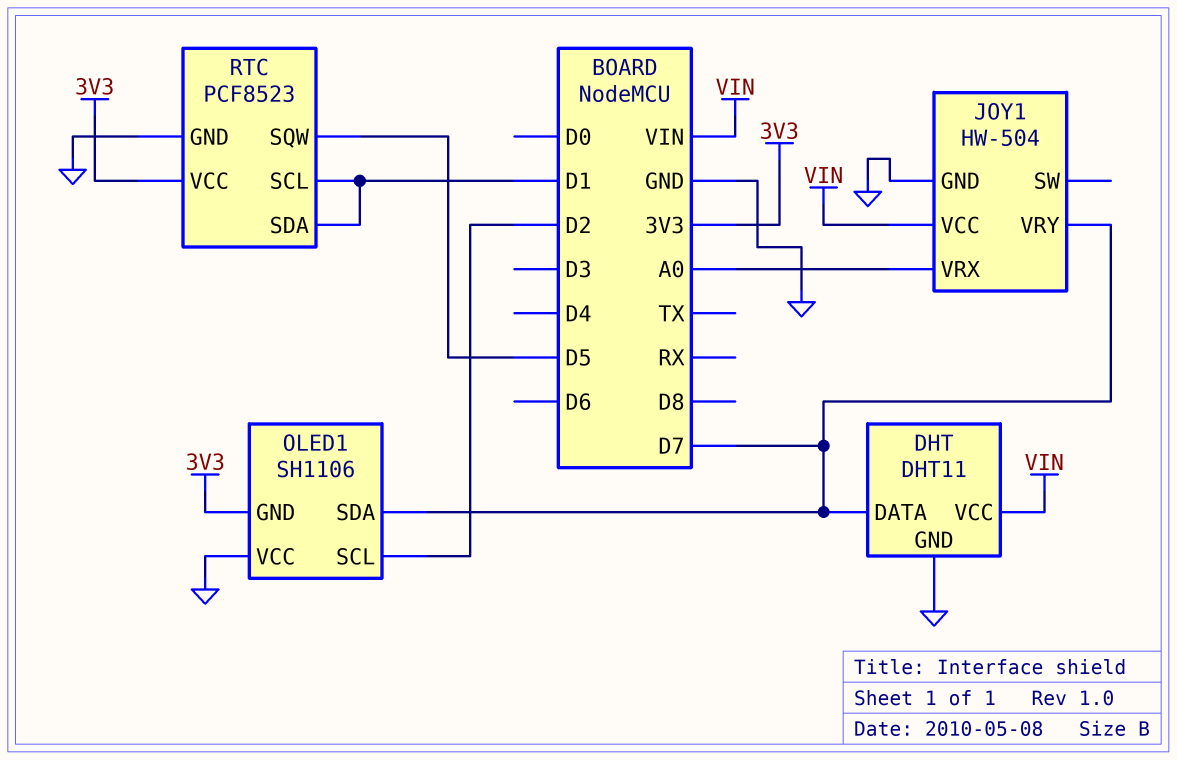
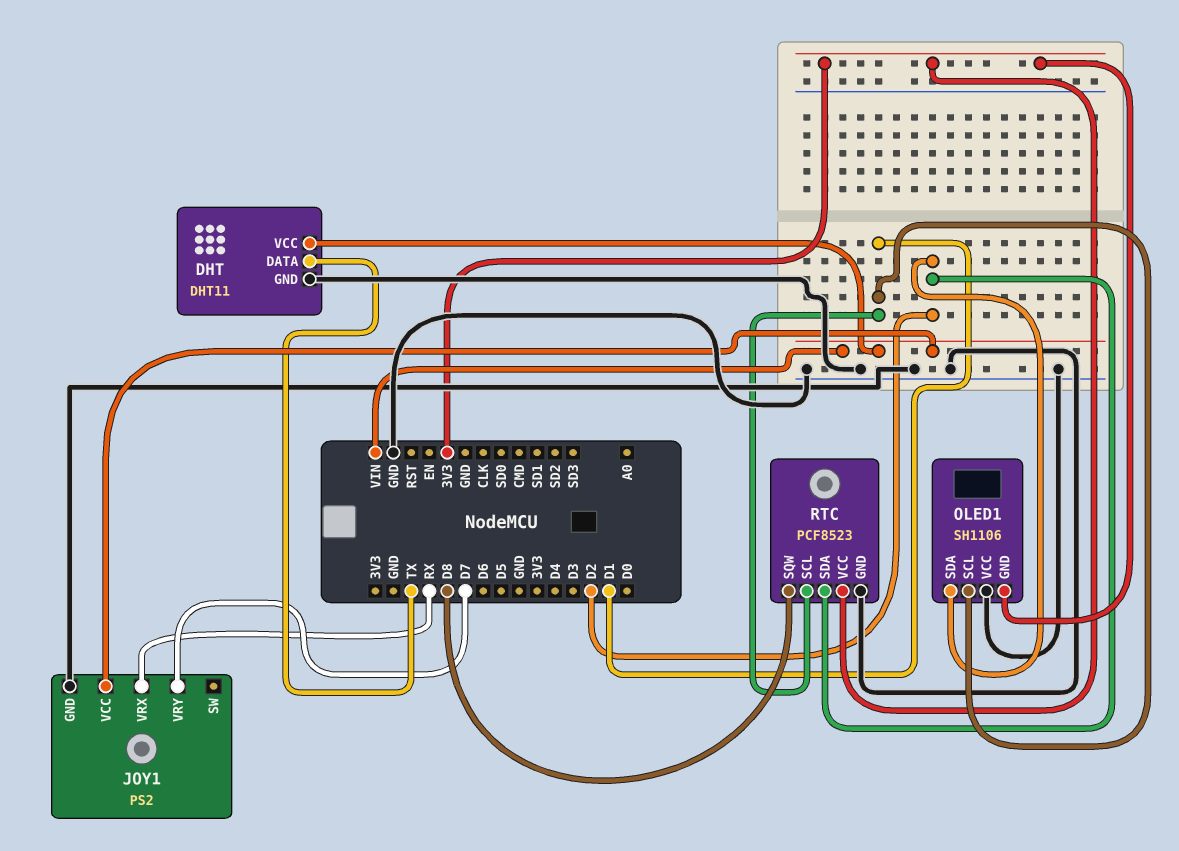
DHT pin DATA: D7 -> TX
JOY1: HW-504 -> PS2
JOY1 pin VRX: A0 -> RX
OLED1 pin SCL: D2 -> D1
OLED1 pin SDA: D7 -> D2
RTC pin SDA: D1 -> D2
RTC pin SQW: D5 -> D8

